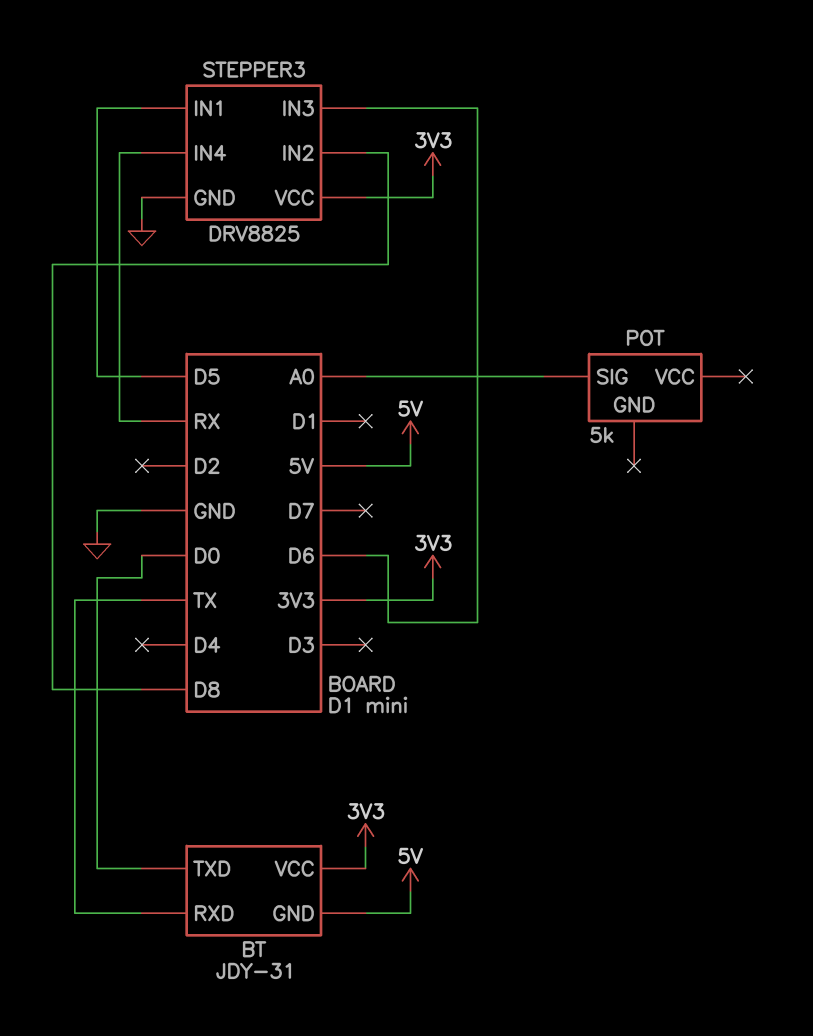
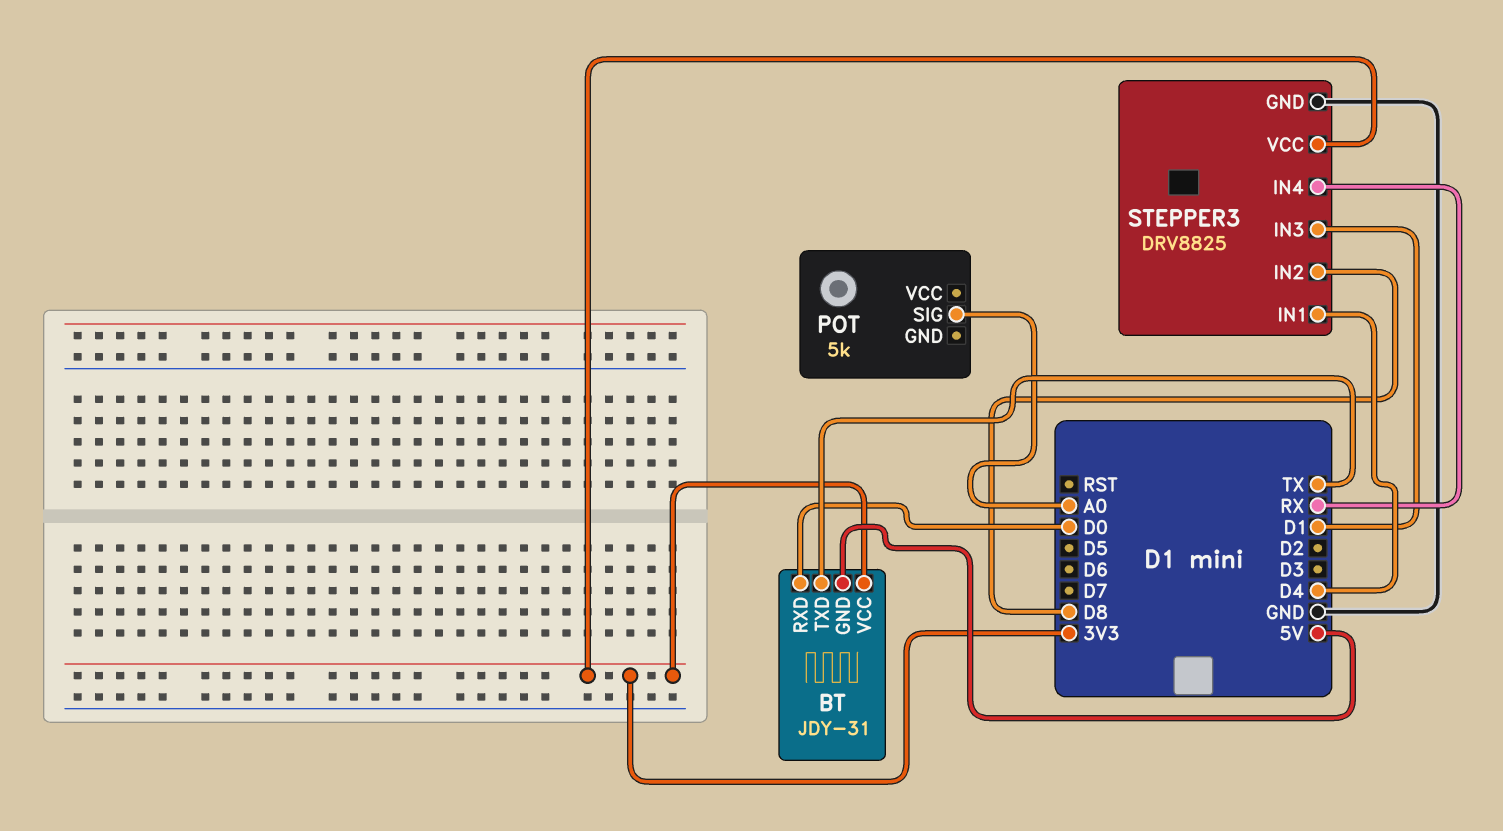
BT pin RXD: TX -> D0
BT pin TXD: D0 -> TX
STEPPER3 pin IN1: D5 -> D4
STEPPER3 pin IN3: D6 -> D1

